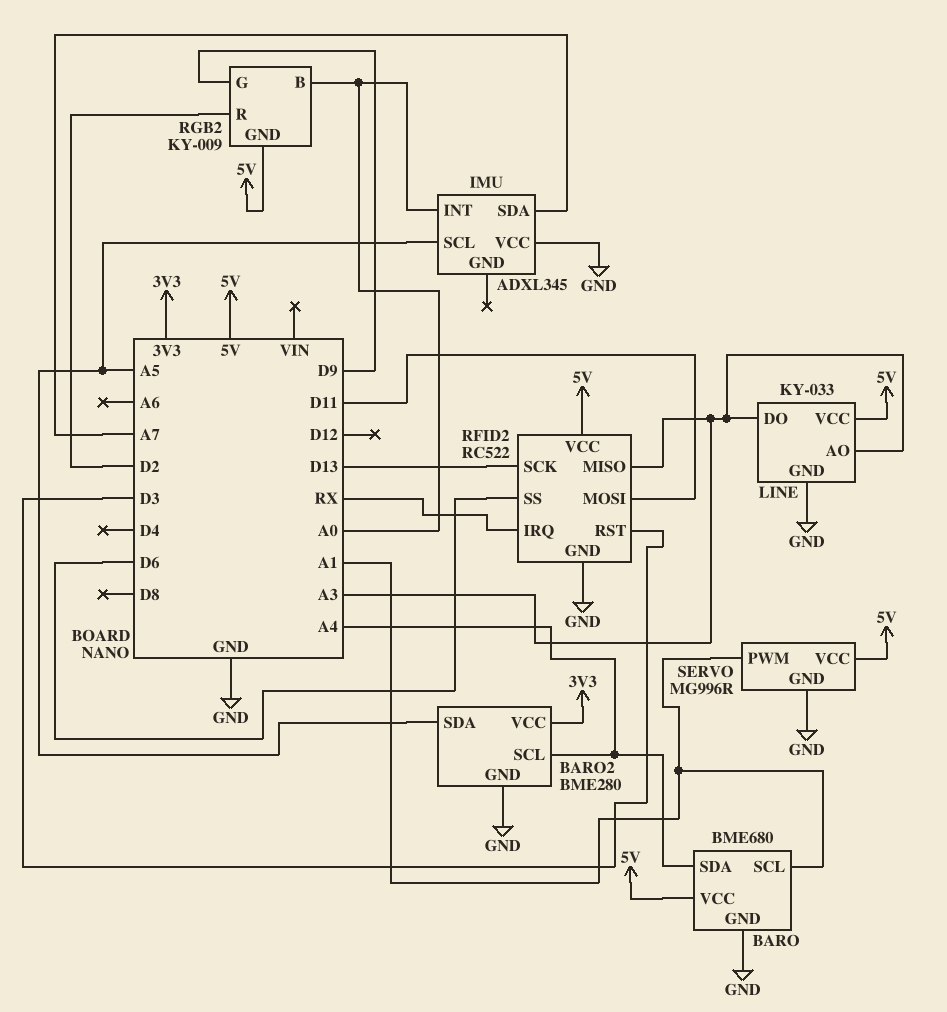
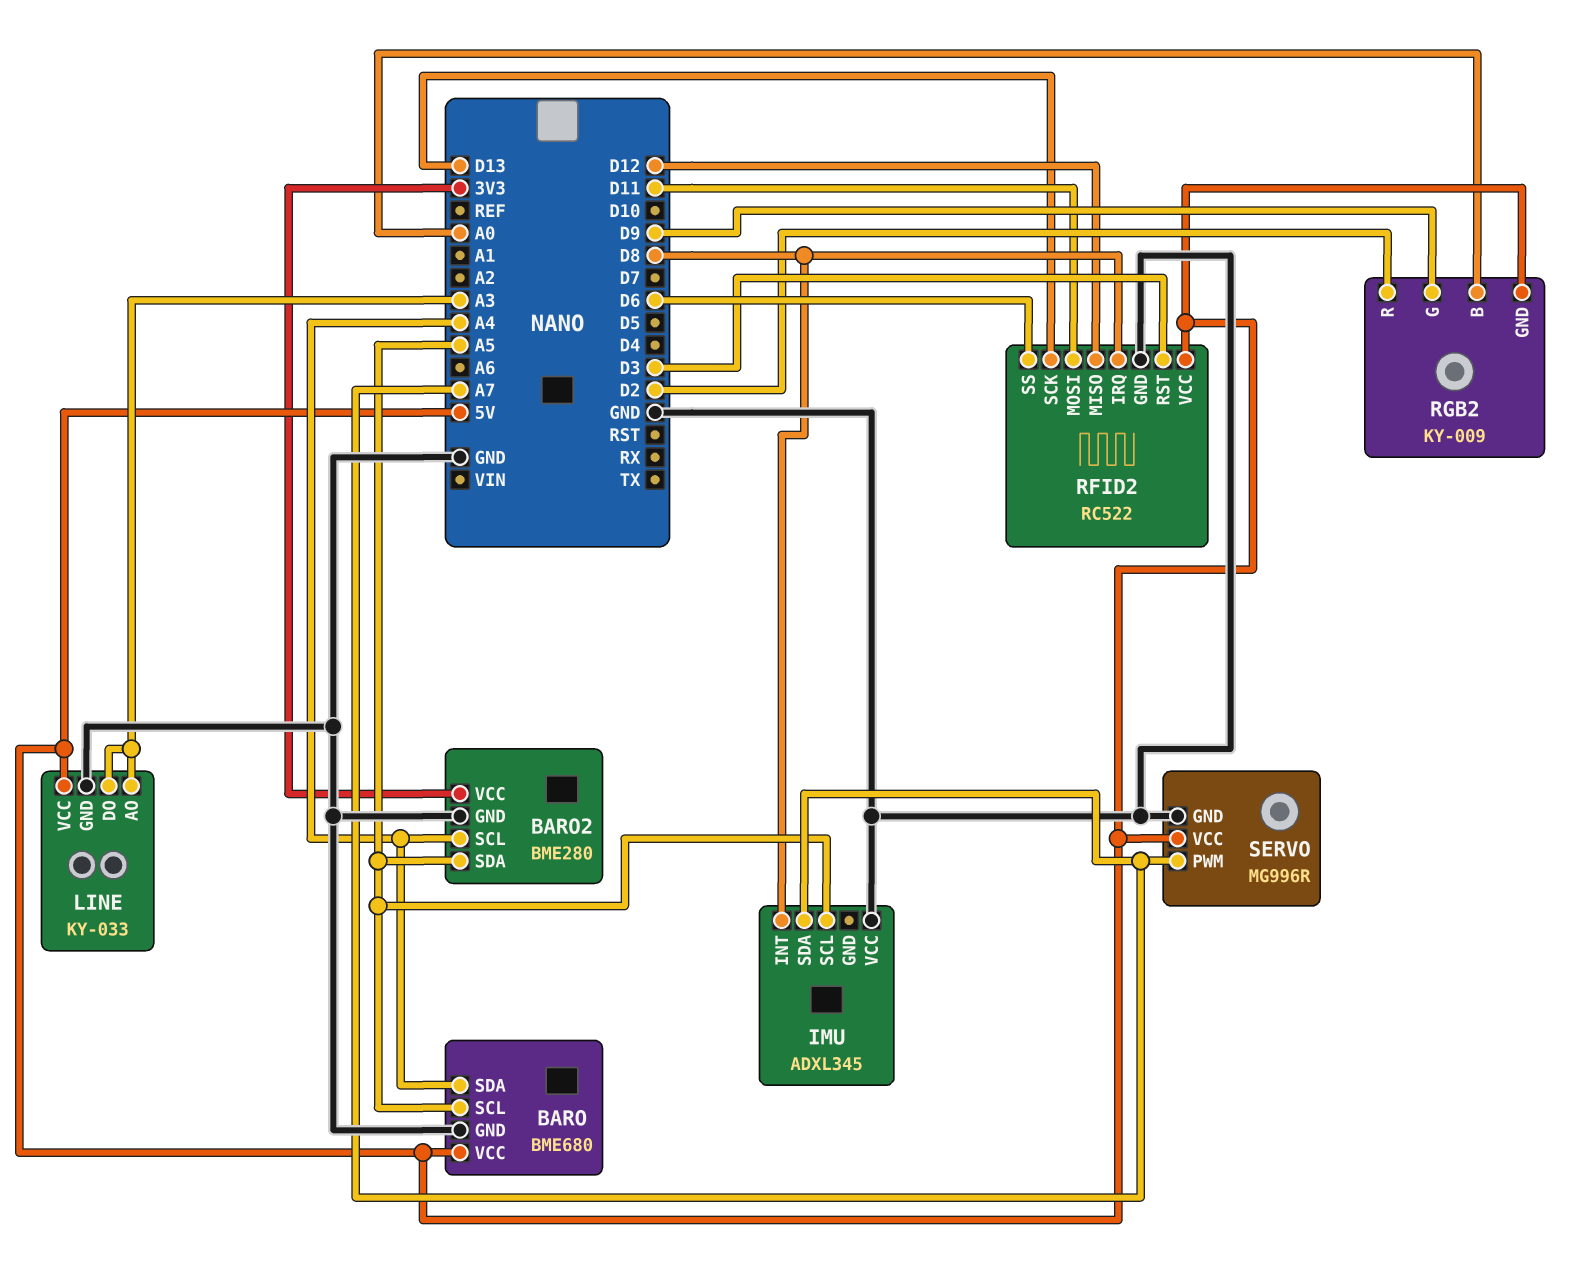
BARO pin SCL: A1 -> A5
IMU pin INT: A0 -> D8
RFID2 pin IRQ: RX -> D8
RFID2 pin MISO: A3 -> D12
SERVO pin PWM: A1 -> A7

